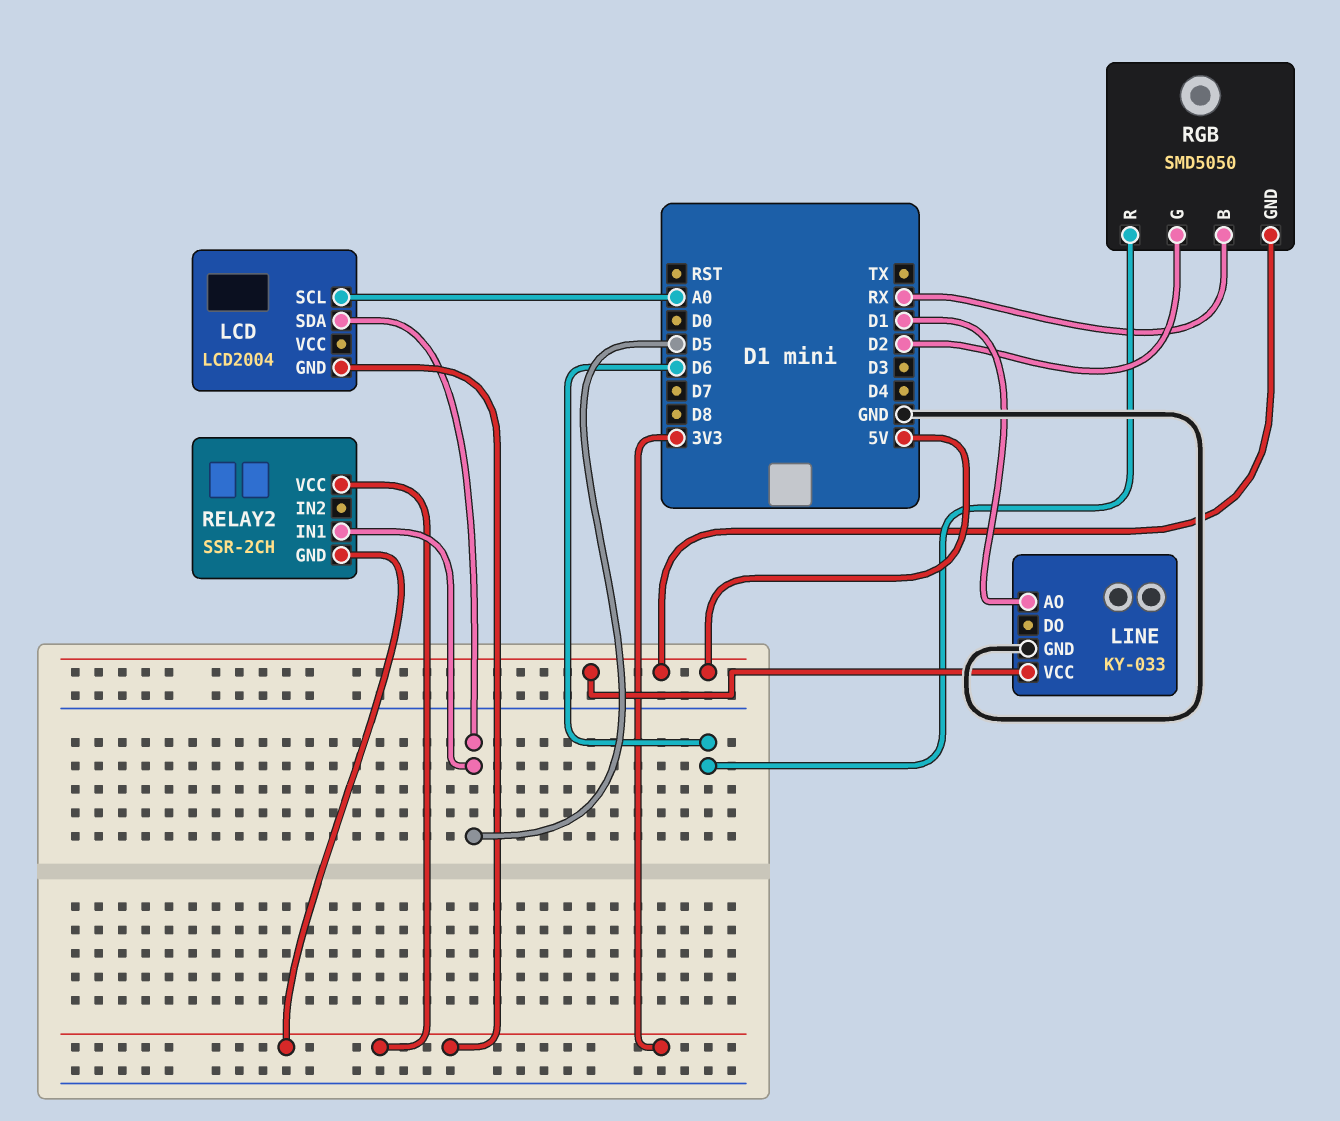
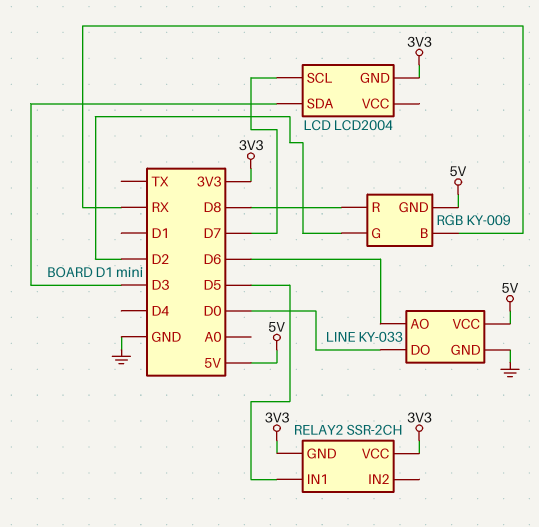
LCD pin SCL: A0 -> D7
LCD pin SDA: D5 -> D3
LINE pin AO: D1 -> D6
LINE pin DO: none -> D0
RGB: SMD5050 -> KY-009
RGB pin R: D6 -> D8

